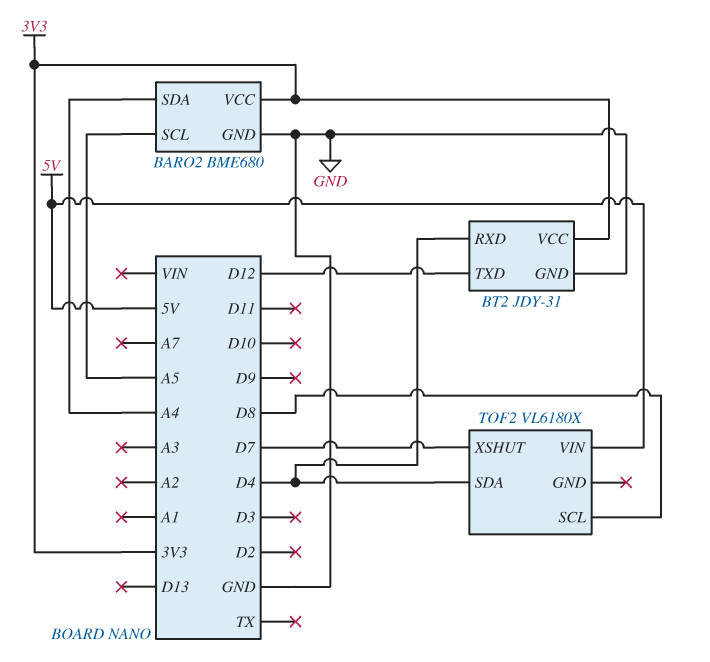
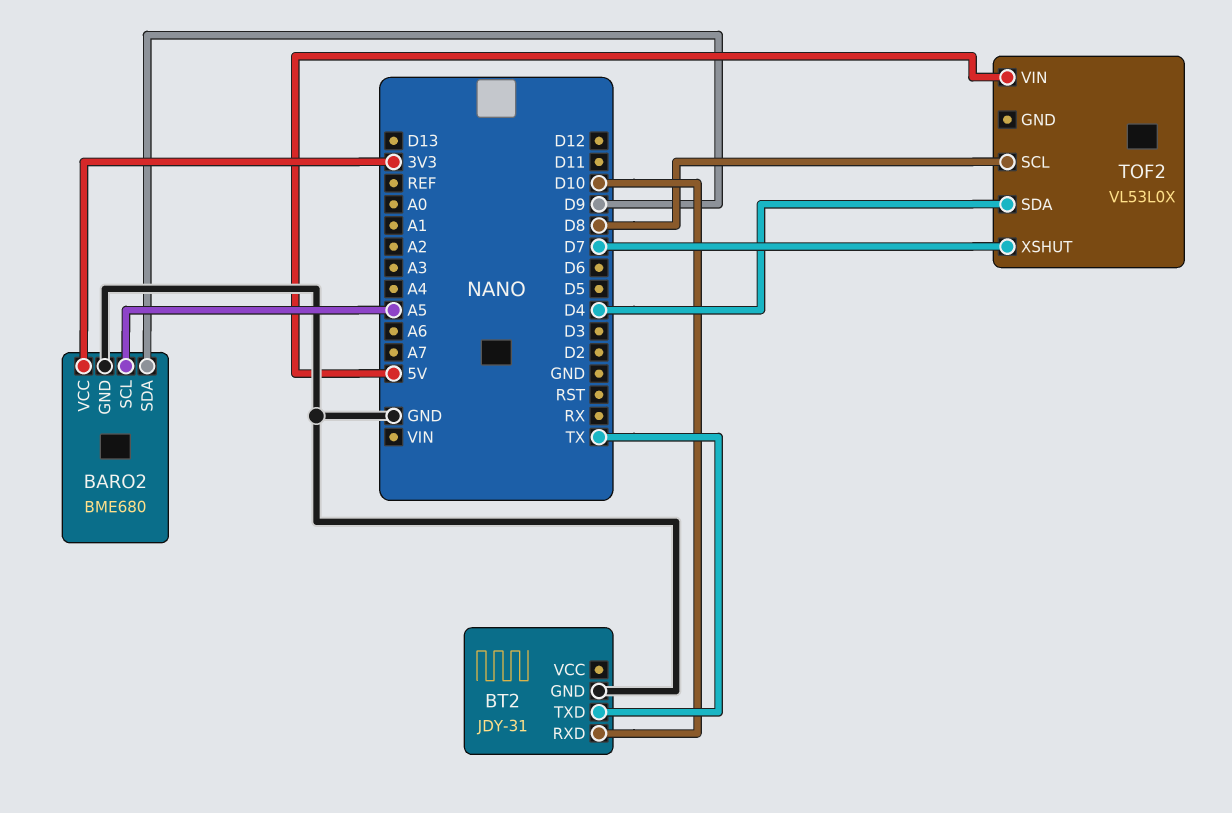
BARO2 pin SDA: A4 -> D9
BT2 pin RXD: D4 -> D10
BT2 pin TXD: D12 -> TX
BT2 pin VCC: 3V3 -> none
TOF2: VL6180X -> VL53L0X

